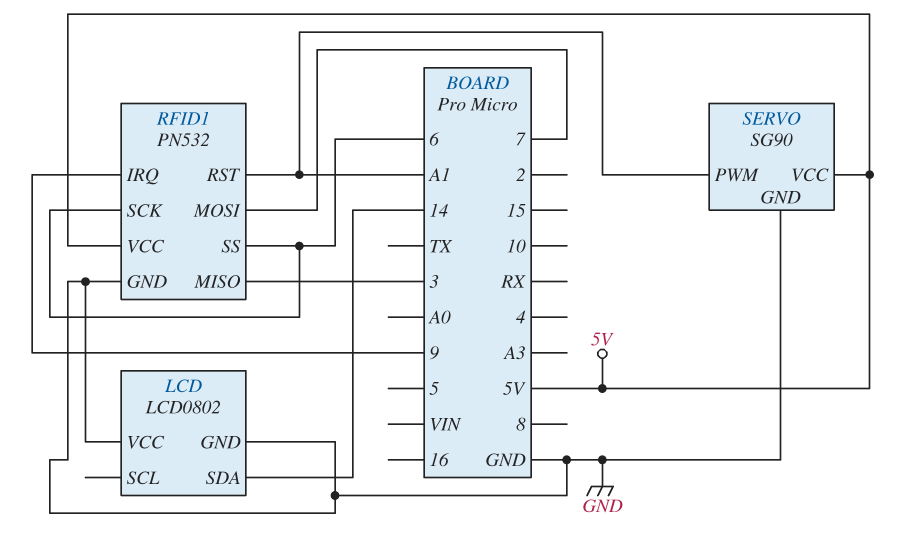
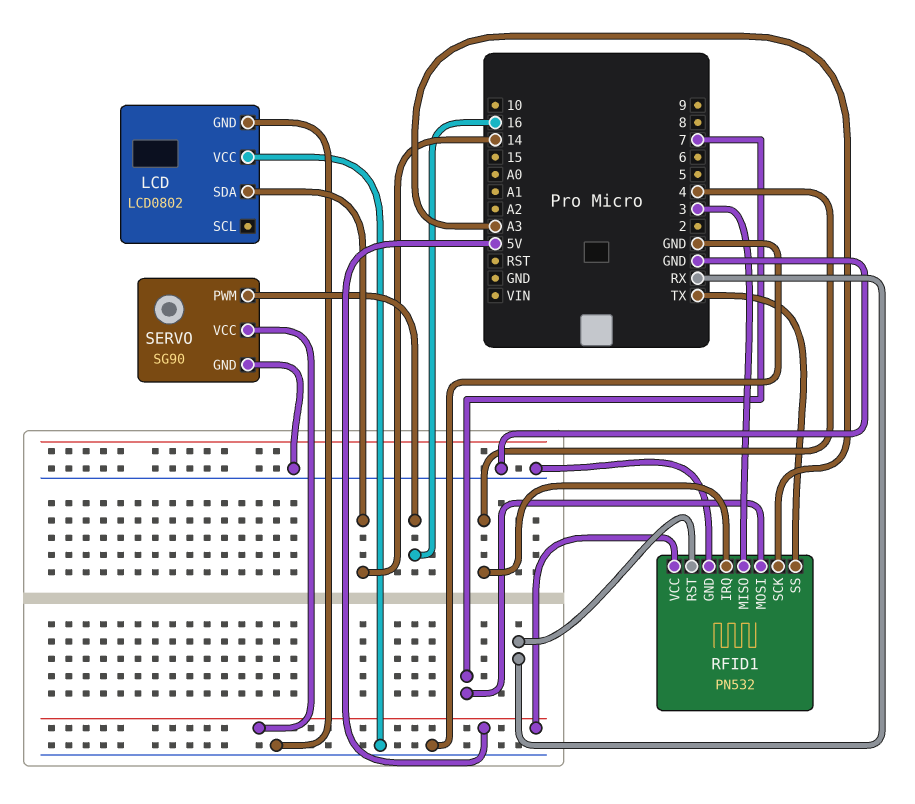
RFID1 pin IRQ: 9 -> 4
RFID1 pin RST: A1 -> RX
RFID1 pin SCK: 6 -> A3
RFID1 pin SS: 6 -> TX
SERVO pin PWM: A1 -> 16

